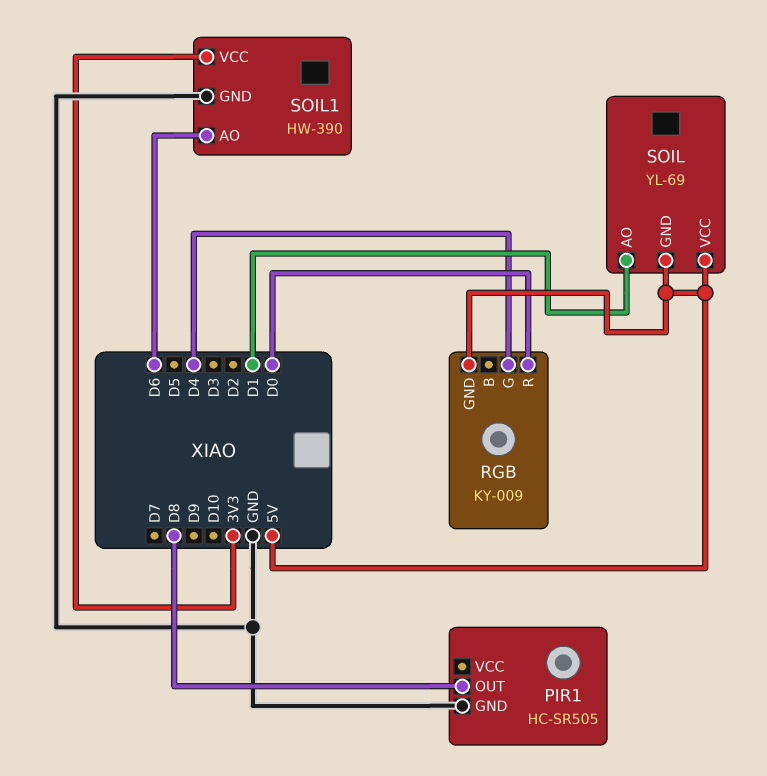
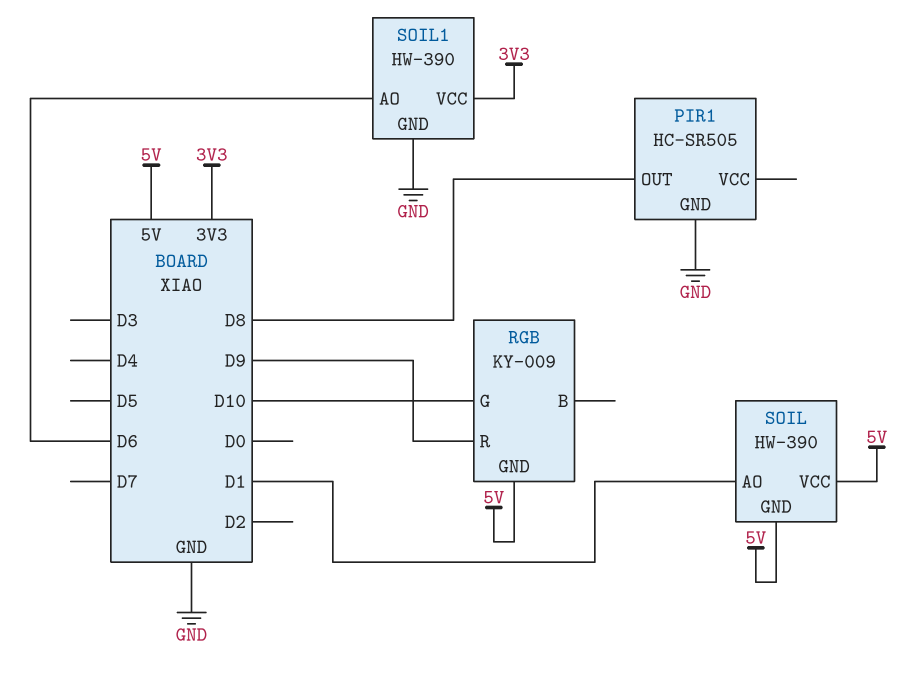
RGB pin G: D4 -> D10
RGB pin R: D0 -> D9
SOIL: YL-69 -> HW-390

